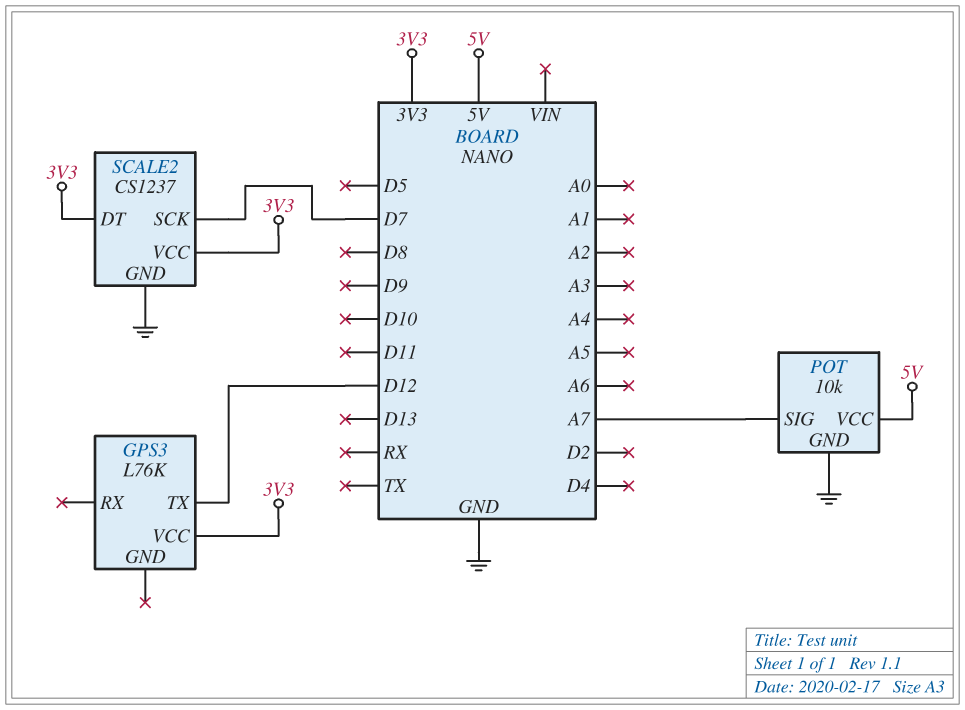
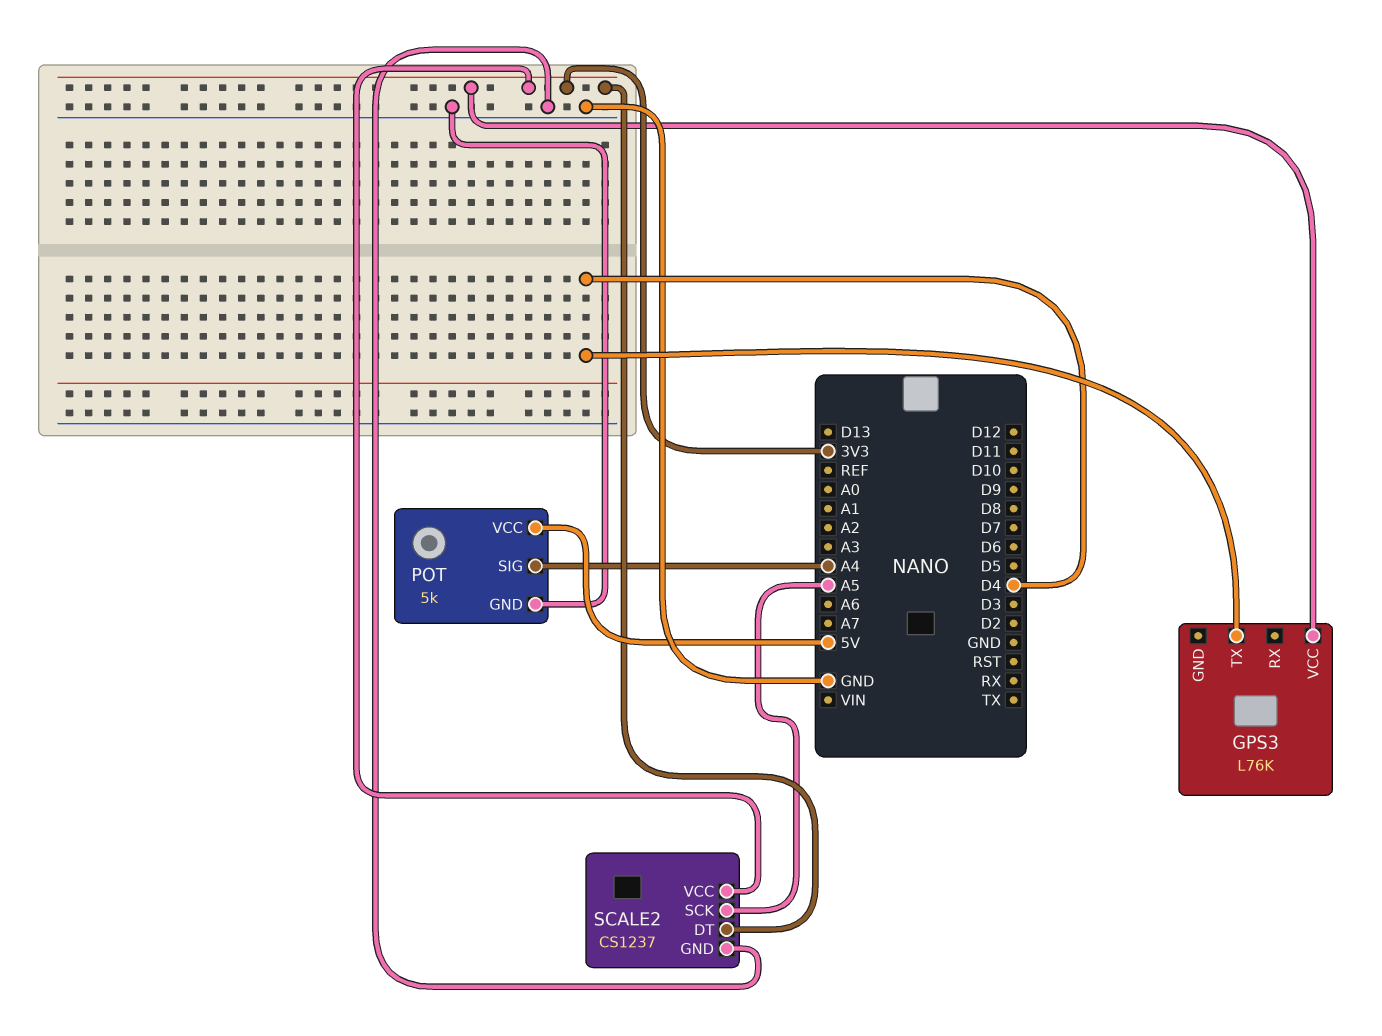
GPS3 pin TX: D12 -> D4
POT: 10k -> 5k
POT pin SIG: A7 -> A4
SCALE2 pin SCK: D7 -> A5

